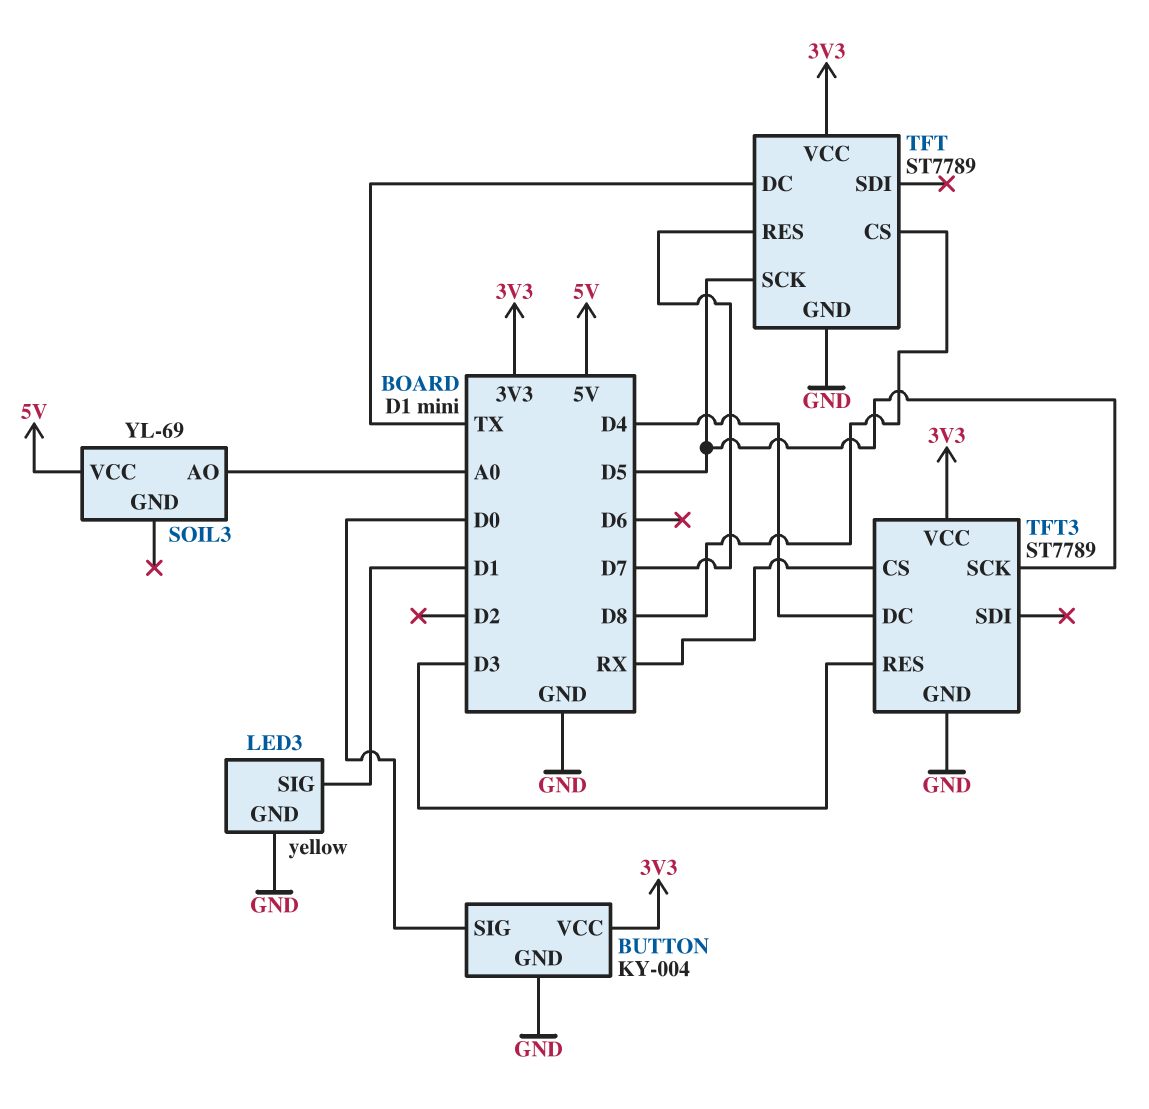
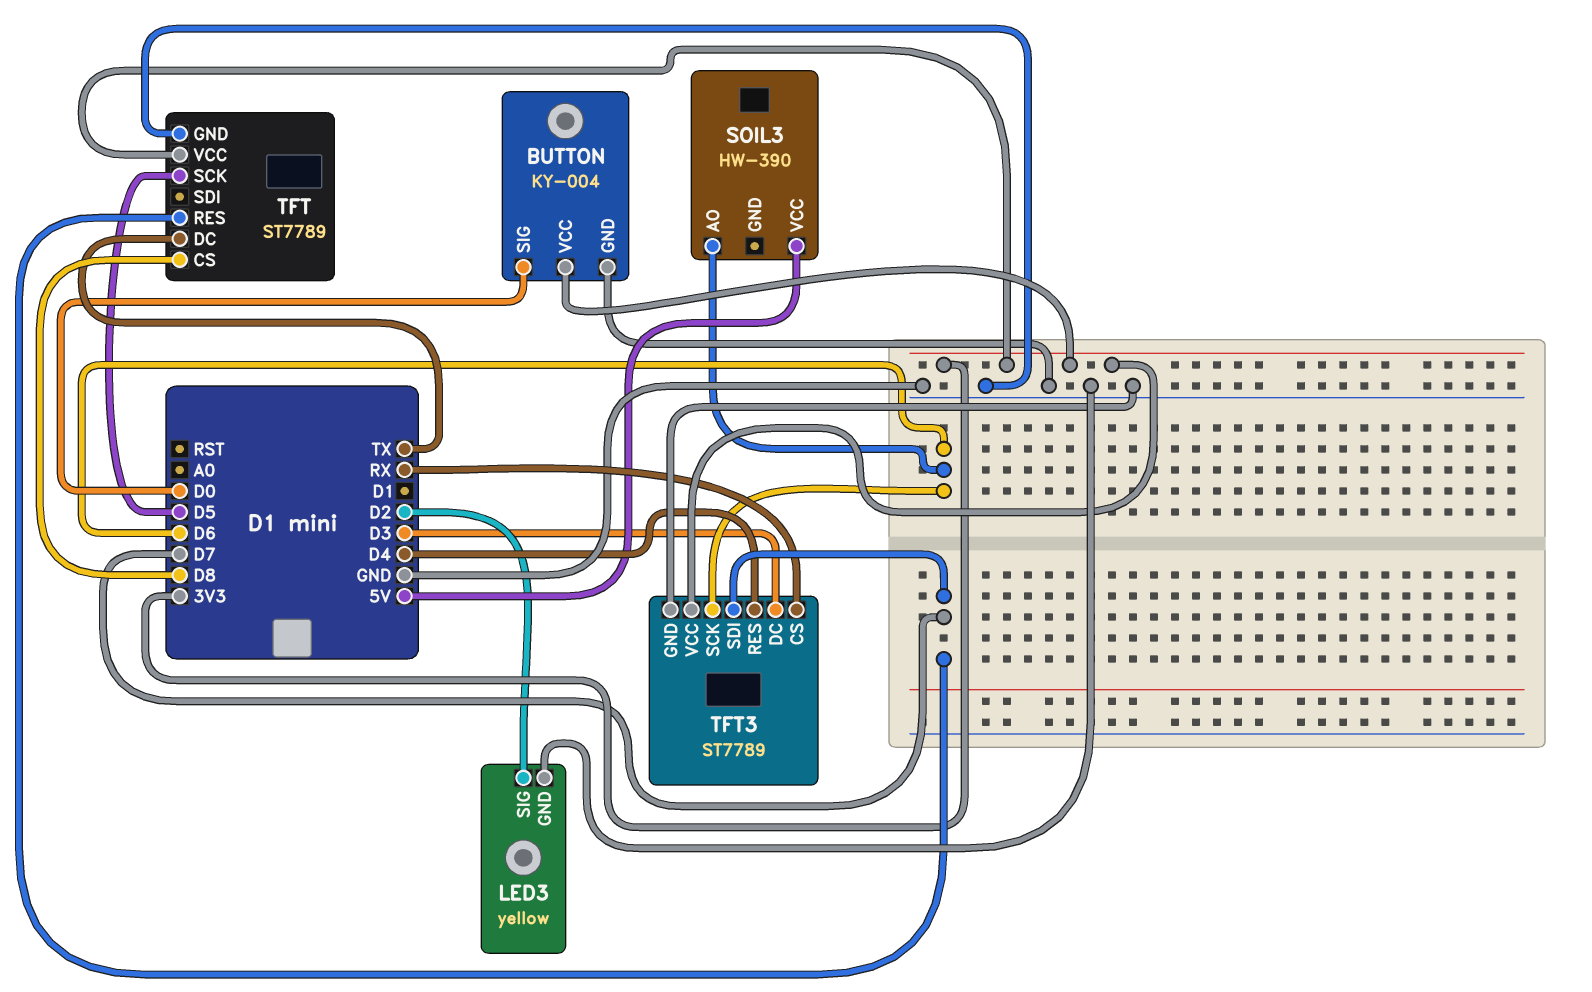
LED3 pin SIG: D1 -> D2
SOIL3: YL-69 -> HW-390
SOIL3 pin AO: A0 -> D6
TFT3 pin DC: D4 -> D3
TFT3 pin RES: D3 -> D4
TFT3 pin SCK: D5 -> D6
TFT3 pin SDI: none -> D7

